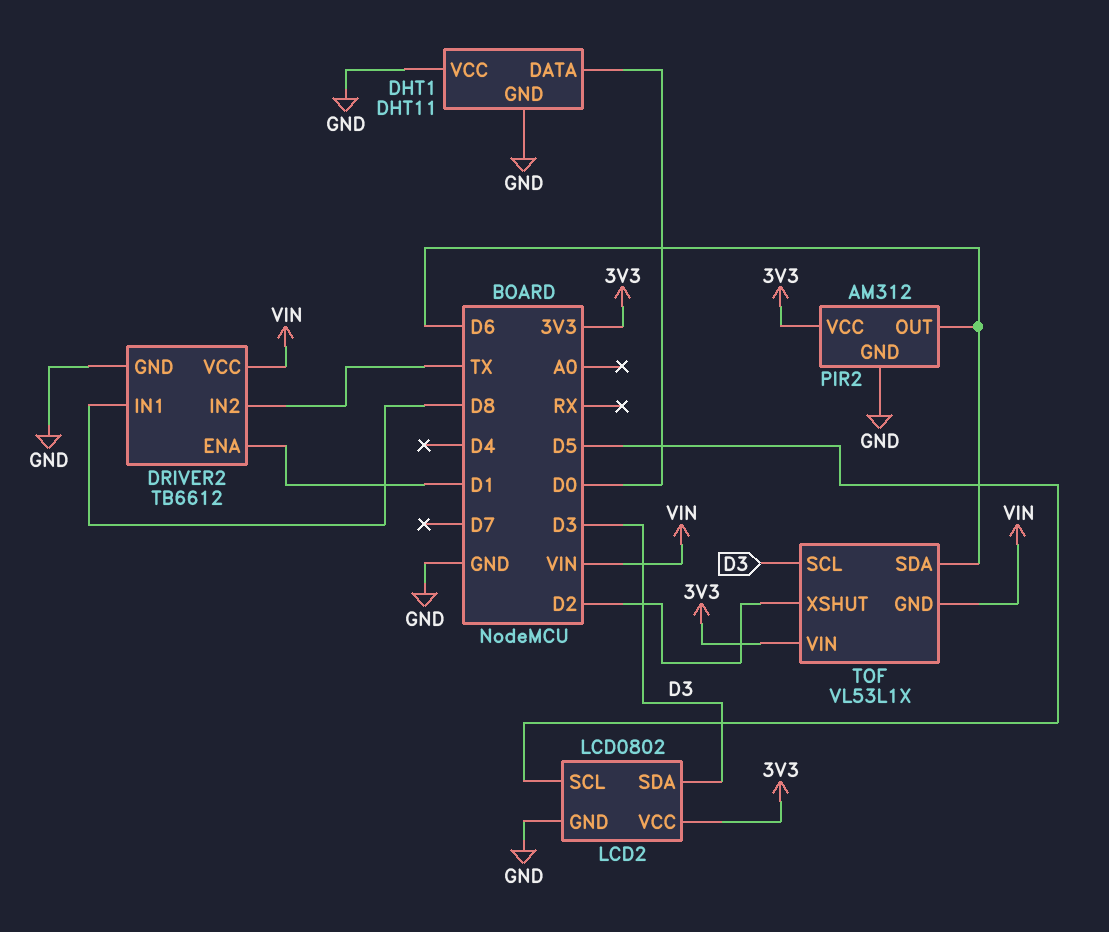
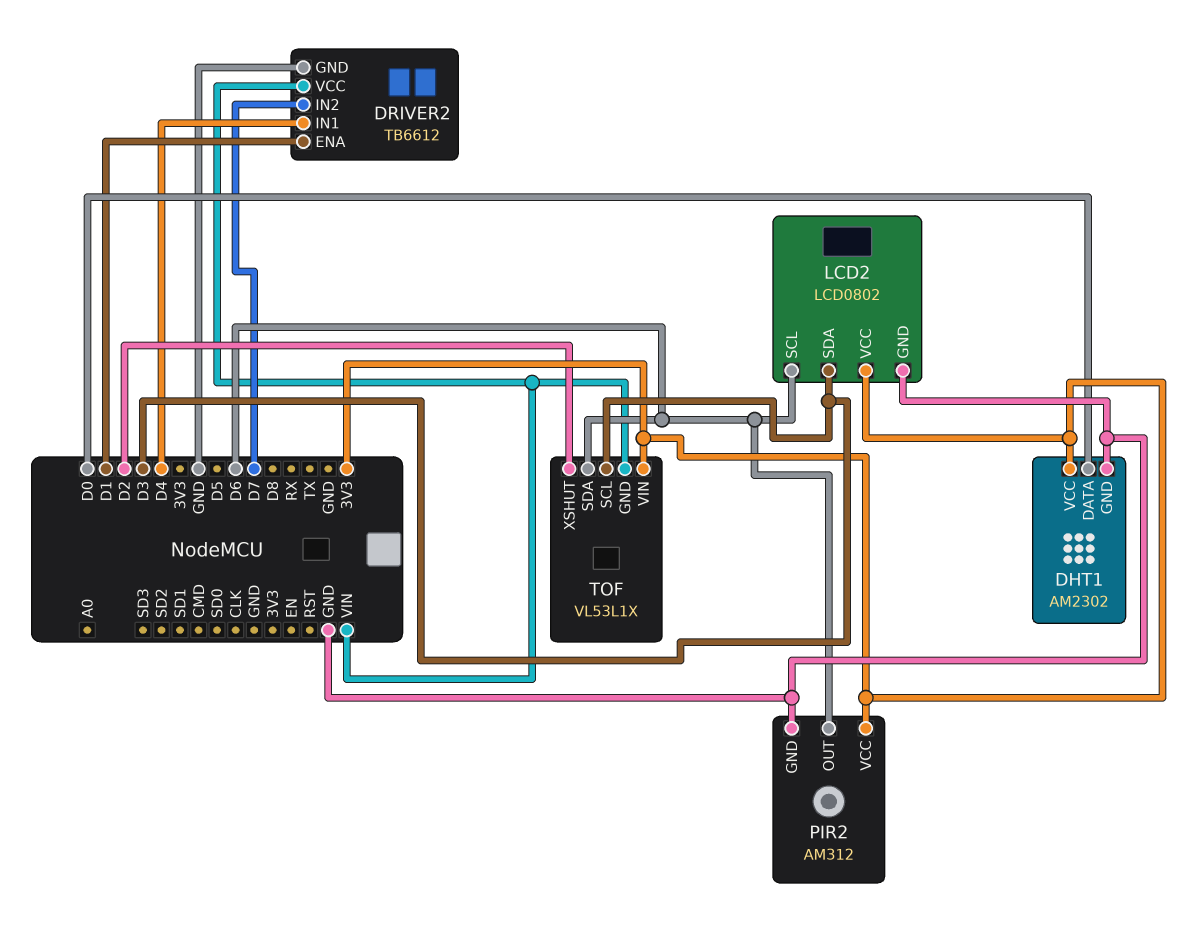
DHT1: DHT11 -> AM2302
DHT1 pin VCC: GND -> 3V3
DRIVER2 pin IN1: D8 -> D4
DRIVER2 pin IN2: TX -> D7
LCD2 pin SCL: D5 -> D6

